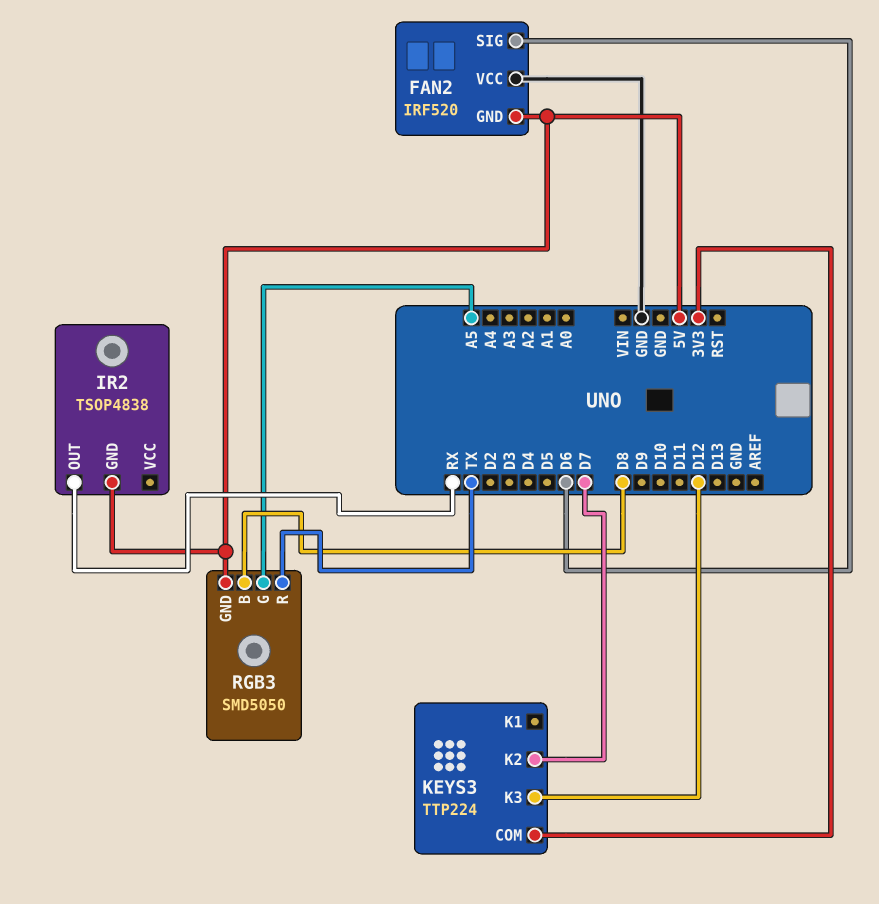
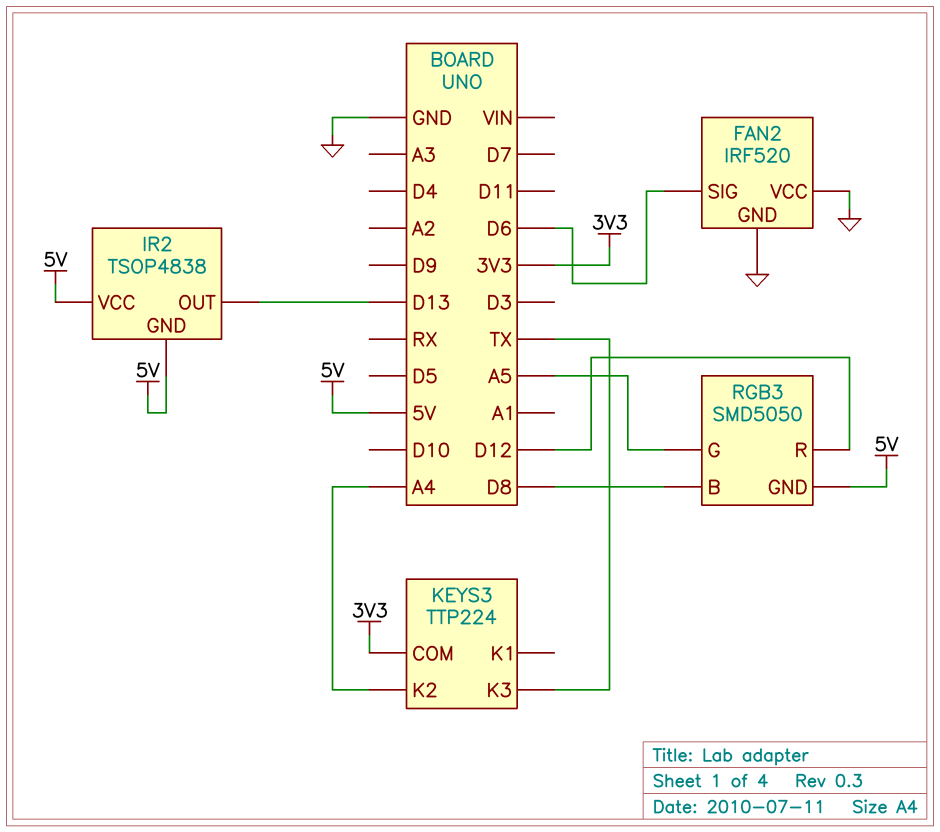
FAN2 pin GND: 5V -> GND
IR2 pin OUT: RX -> D13
IR2 pin VCC: none -> 5V
KEYS3 pin K2: D7 -> A4
KEYS3 pin K3: D12 -> TX
RGB3 pin R: TX -> D12

